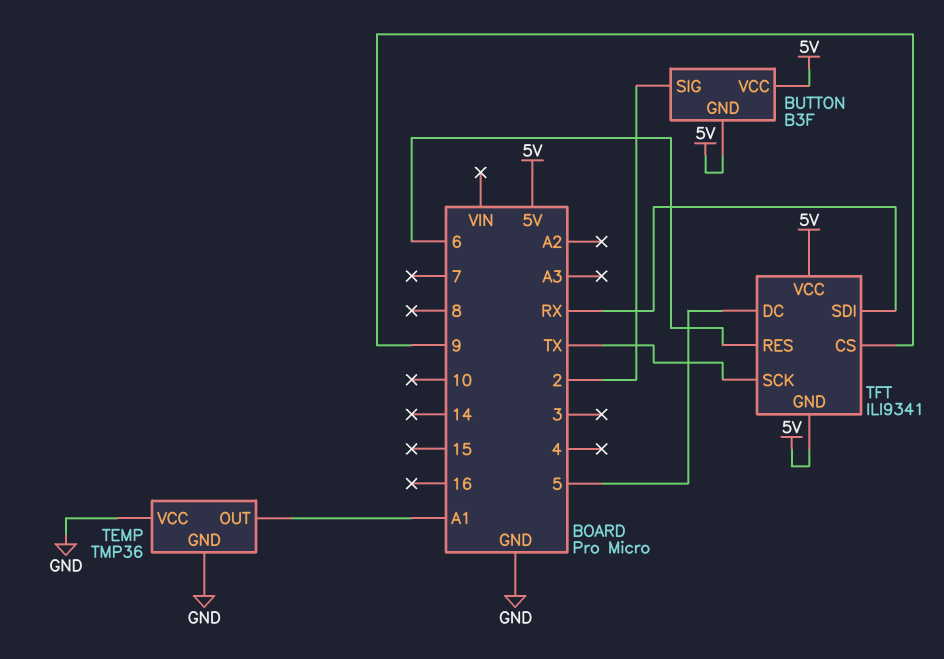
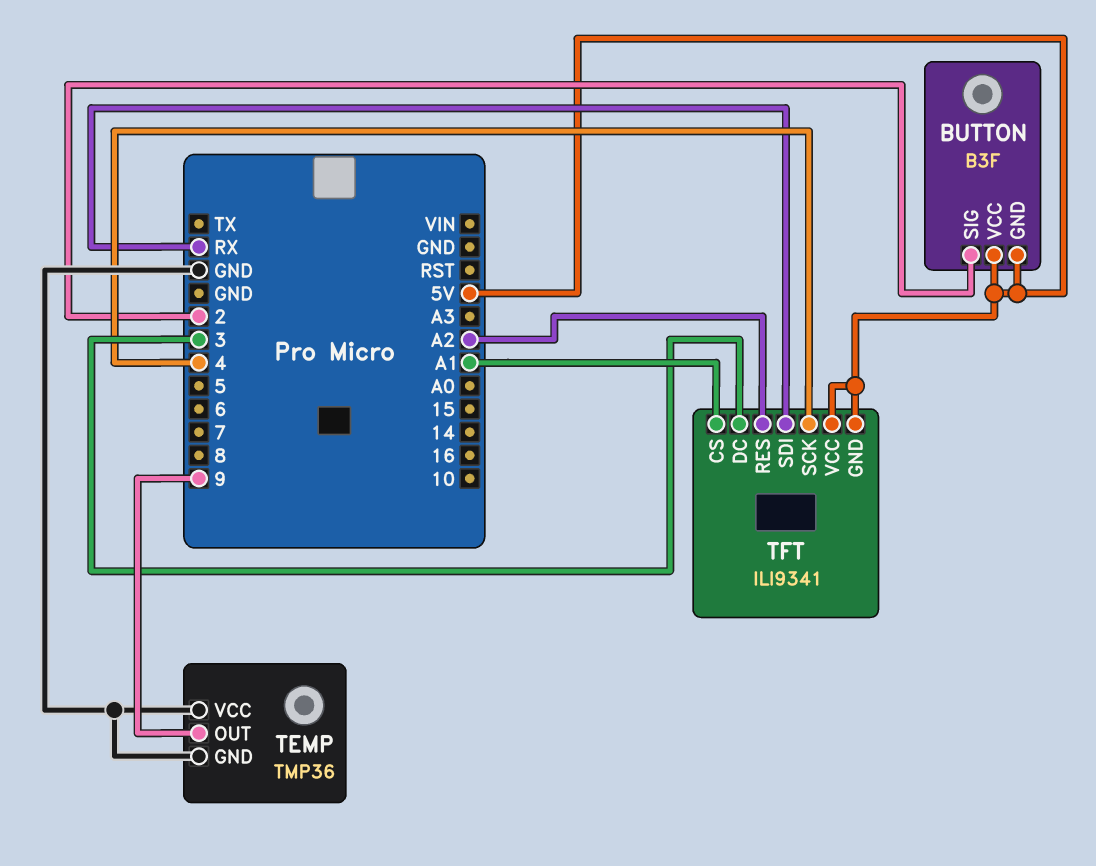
TEMP pin OUT: A1 -> 9
TFT pin CS: 9 -> A1
TFT pin DC: 5 -> 3
TFT pin RES: 6 -> A2
TFT pin SCK: TX -> 4

